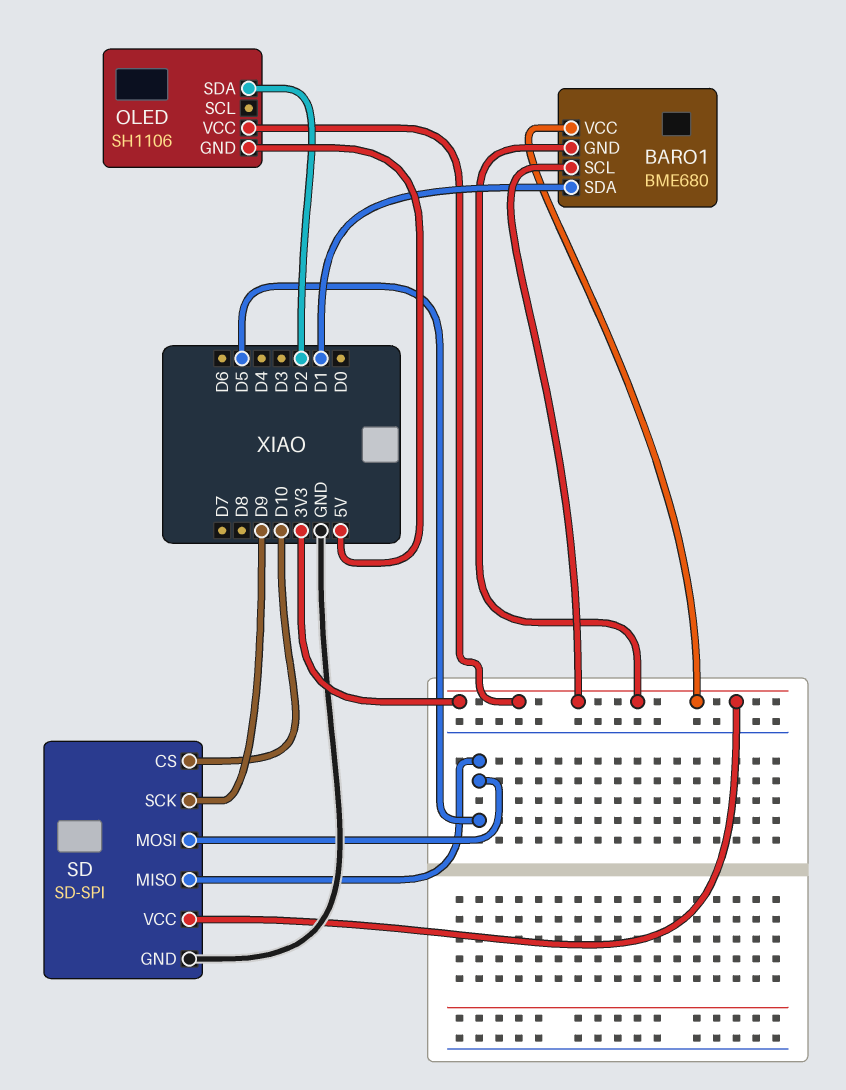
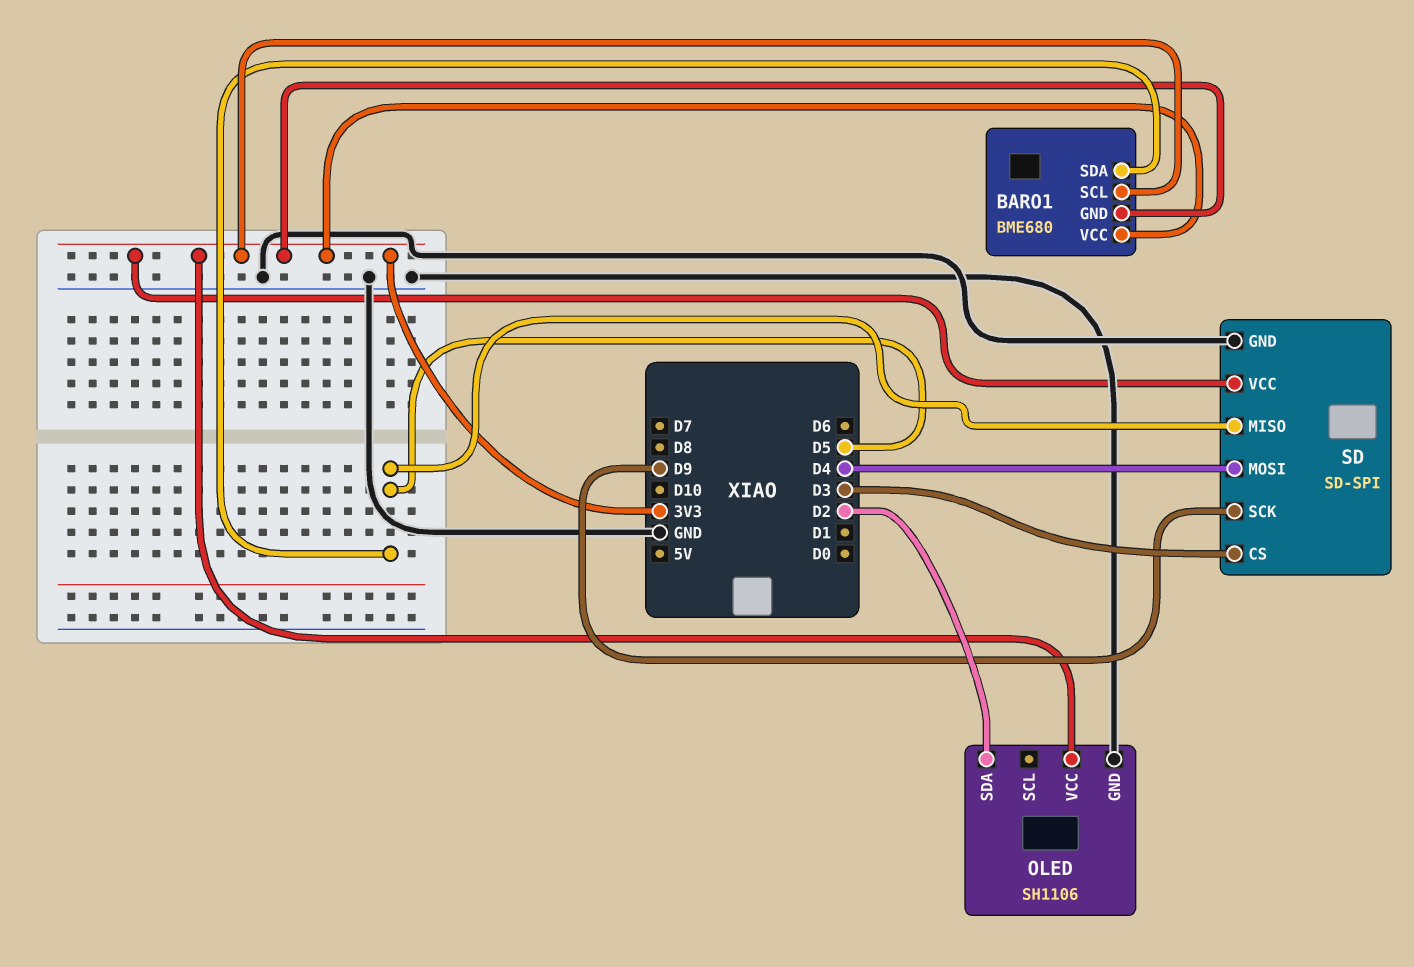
BARO1 pin SDA: D1 -> D5
OLED pin GND: 5V -> GND
SD pin CS: D10 -> D3
SD pin MOSI: D5 -> D4

